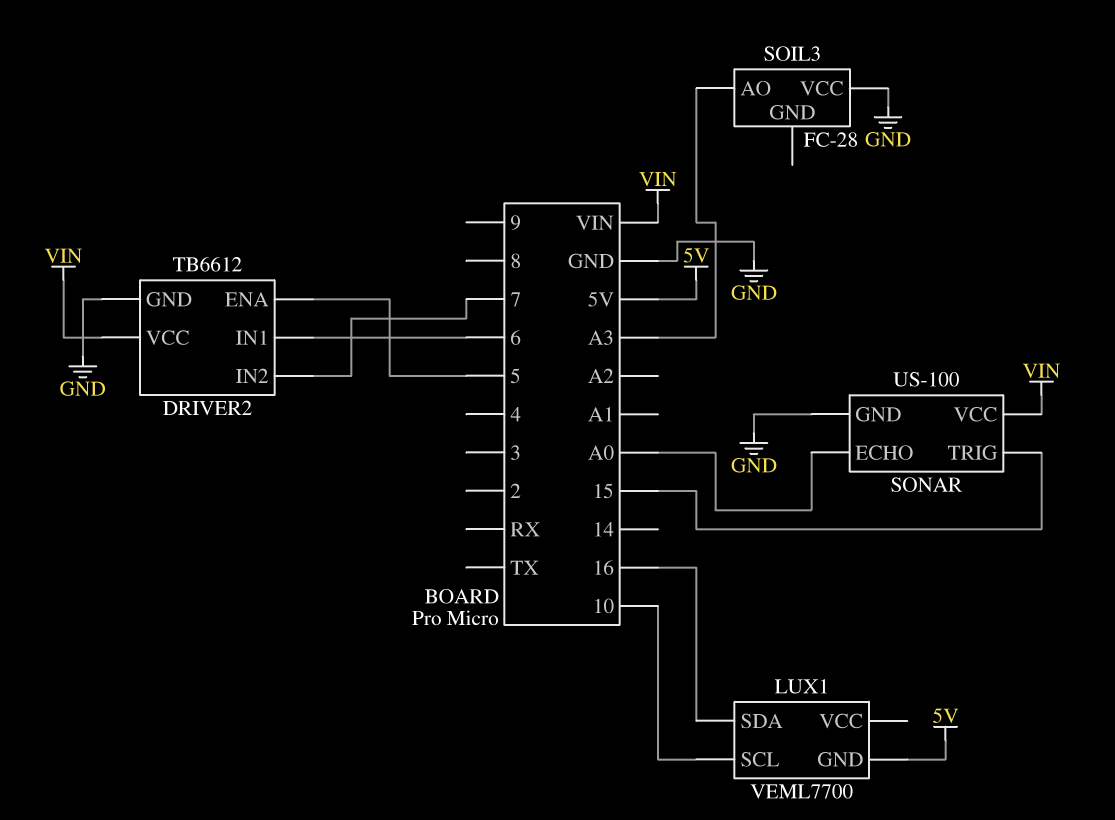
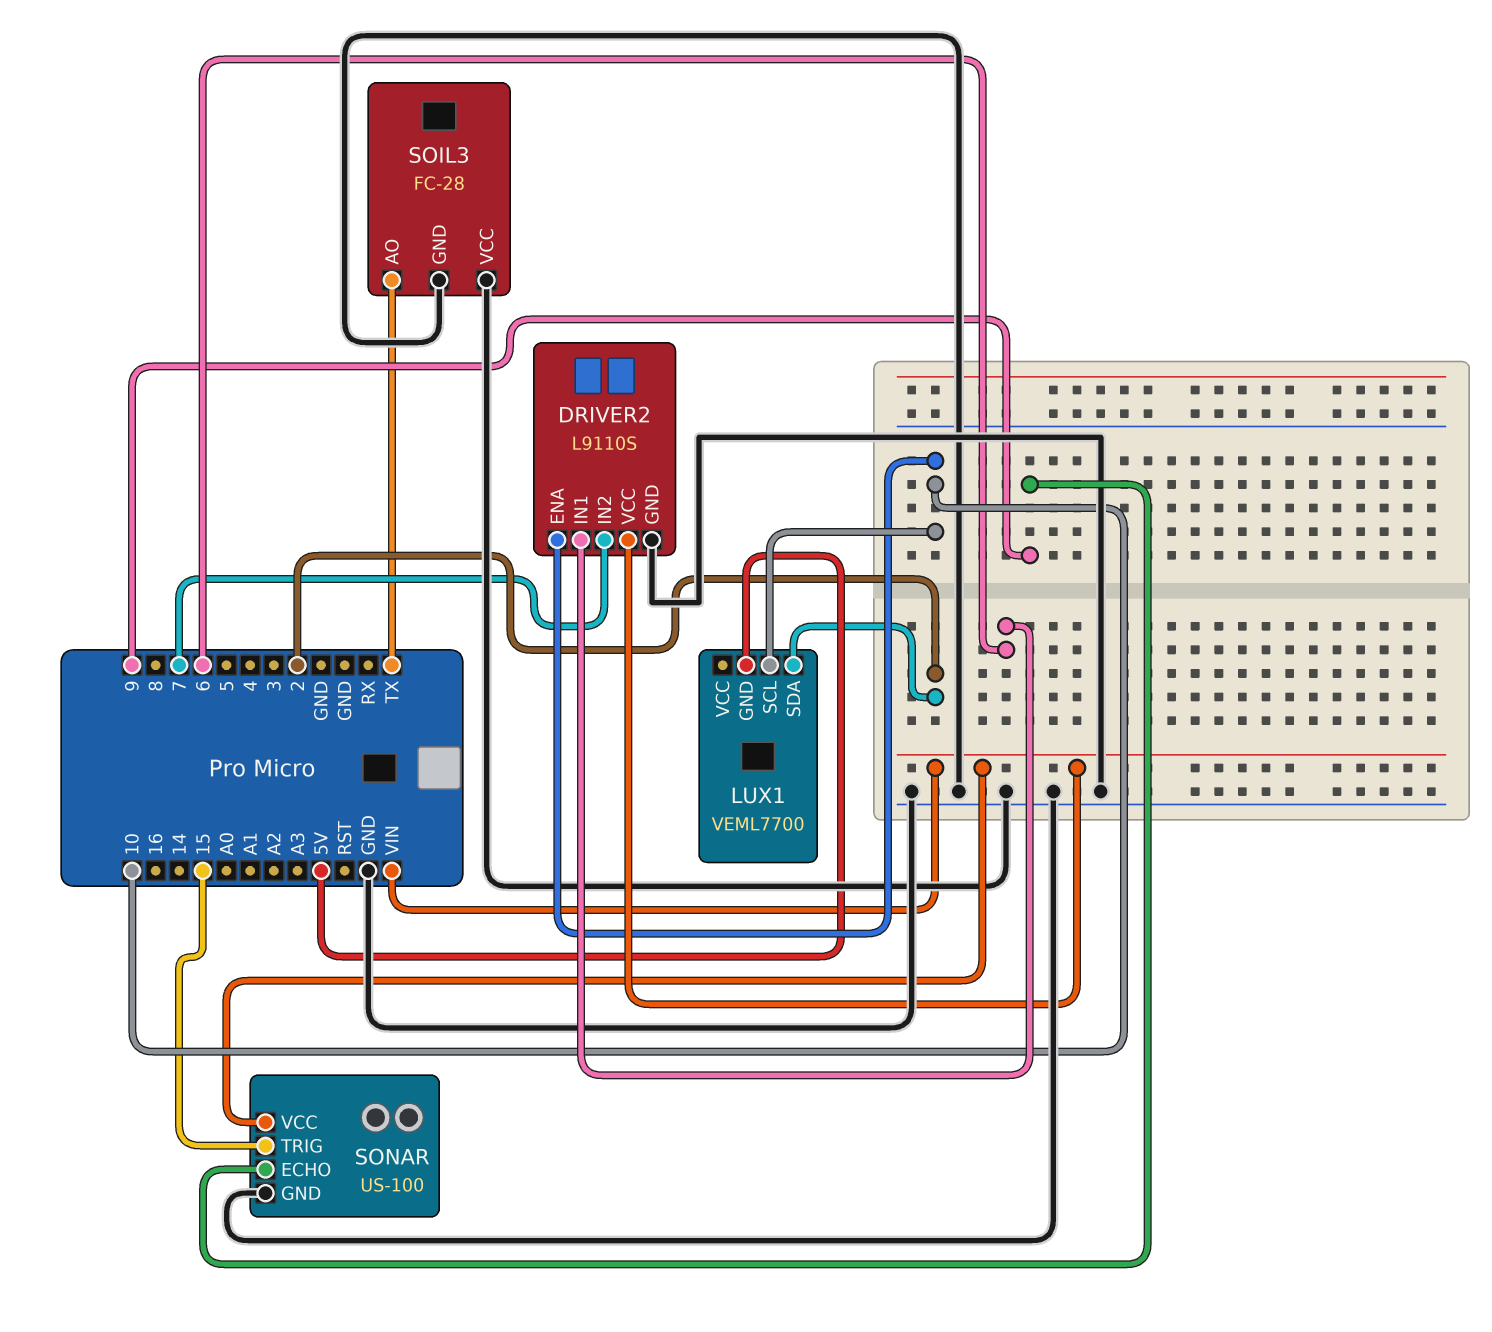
DRIVER2: TB6612 -> L9110S
DRIVER2 pin ENA: 5 -> 10
LUX1 pin SDA: 16 -> 2
SOIL3 pin AO: A3 -> TX
SOIL3 pin GND: none -> GND
SONAR pin ECHO: A0 -> 9

